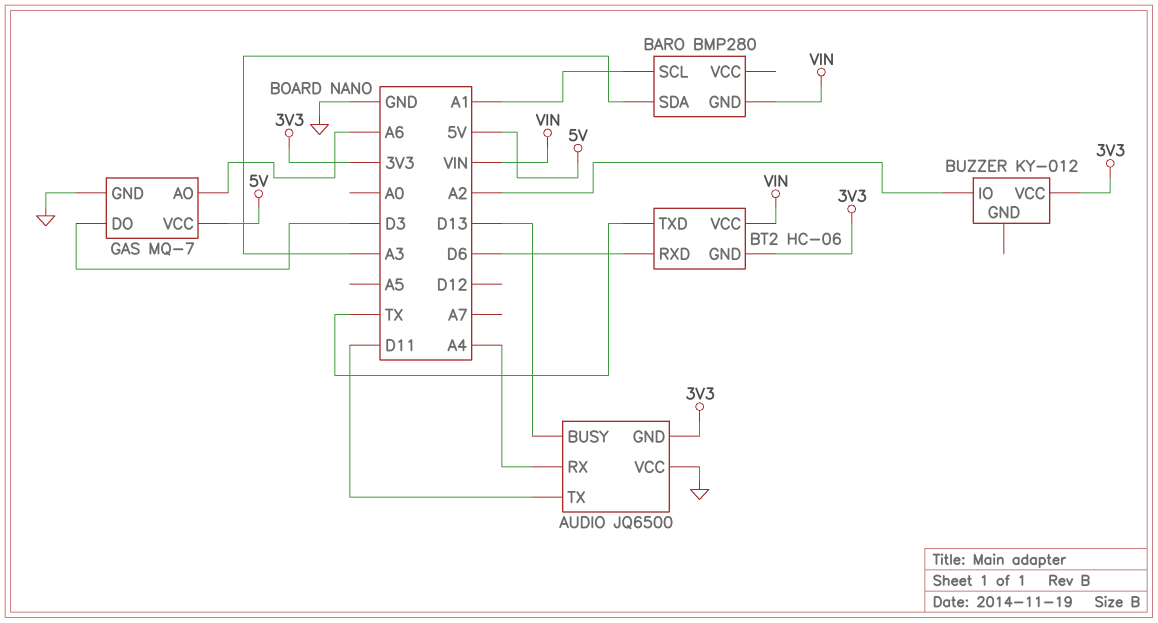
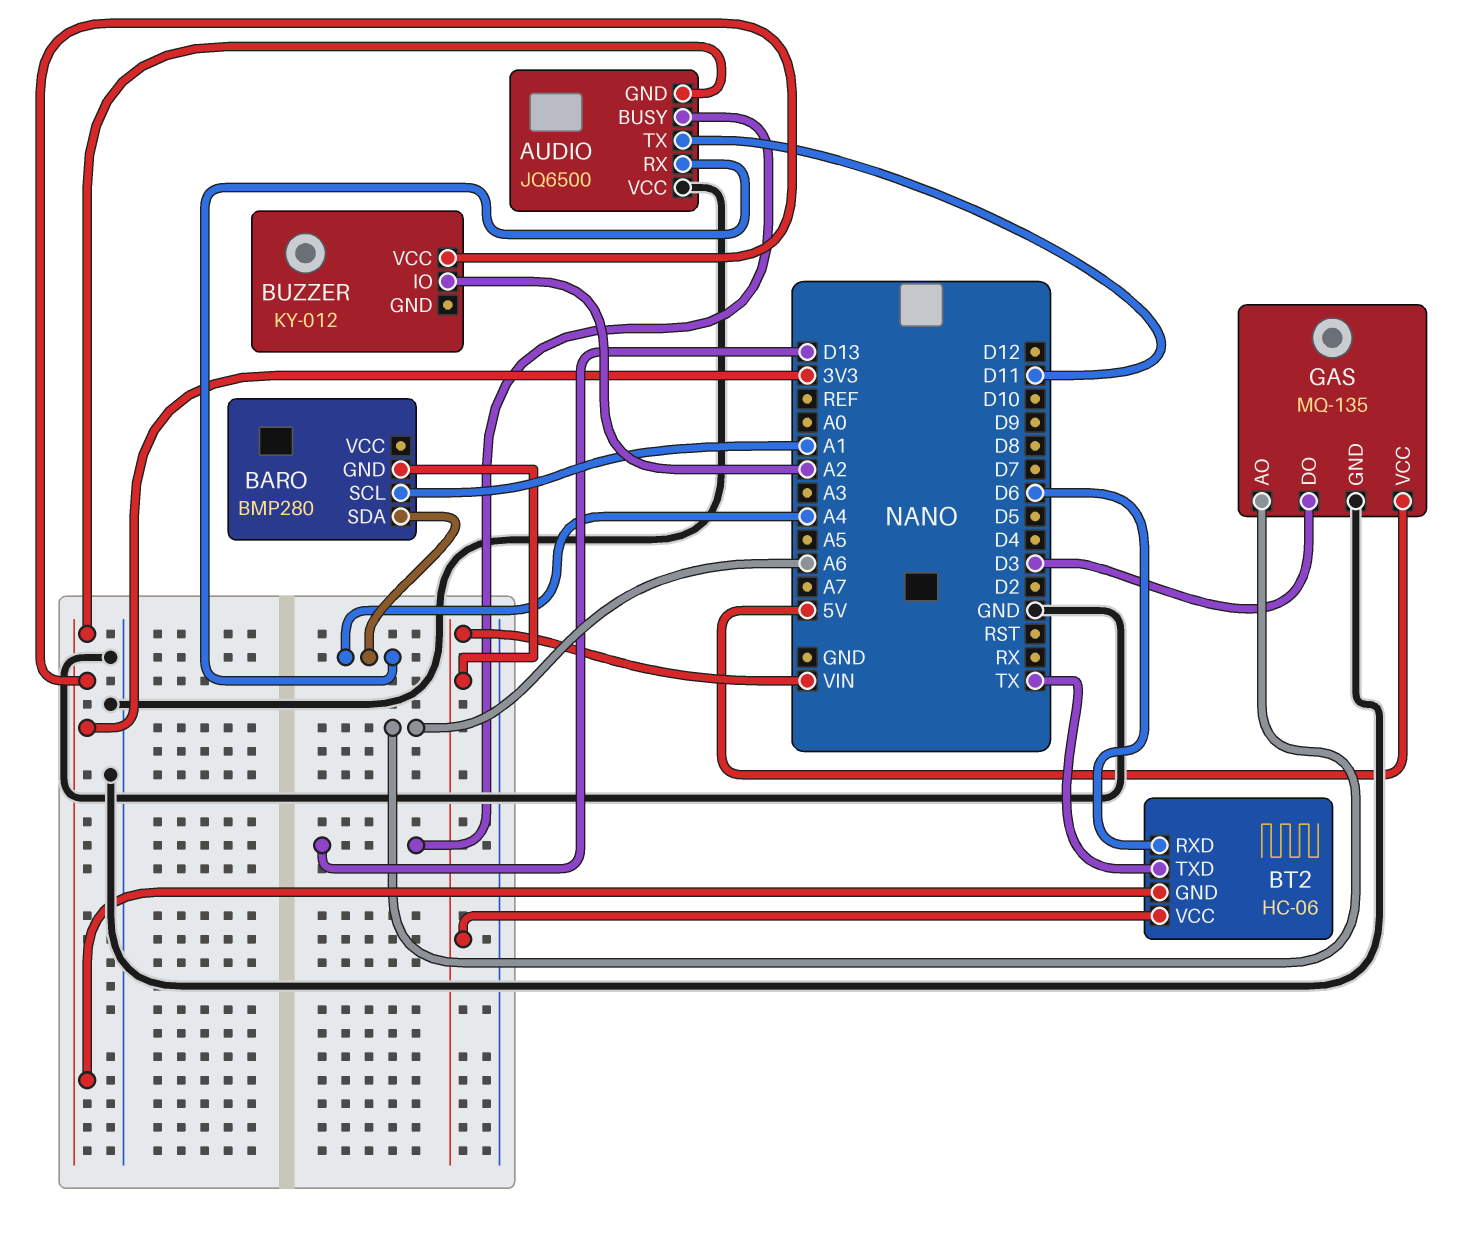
BARO pin SDA: A3 -> A4
GAS: MQ-7 -> MQ-135

